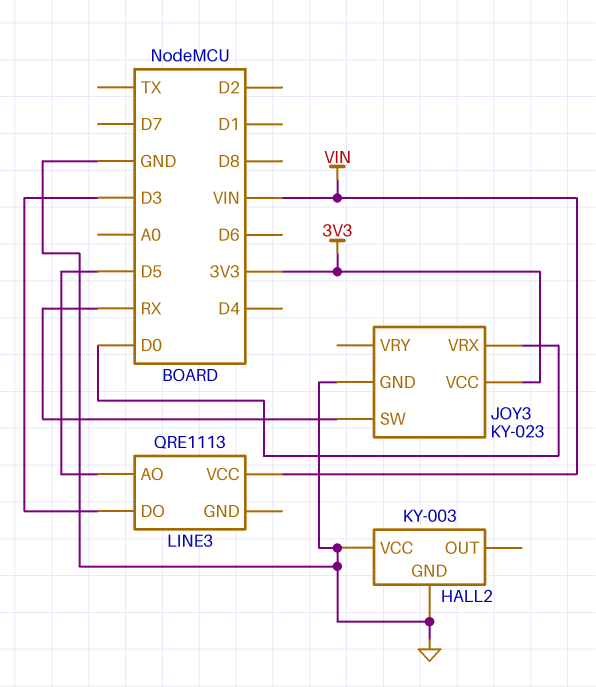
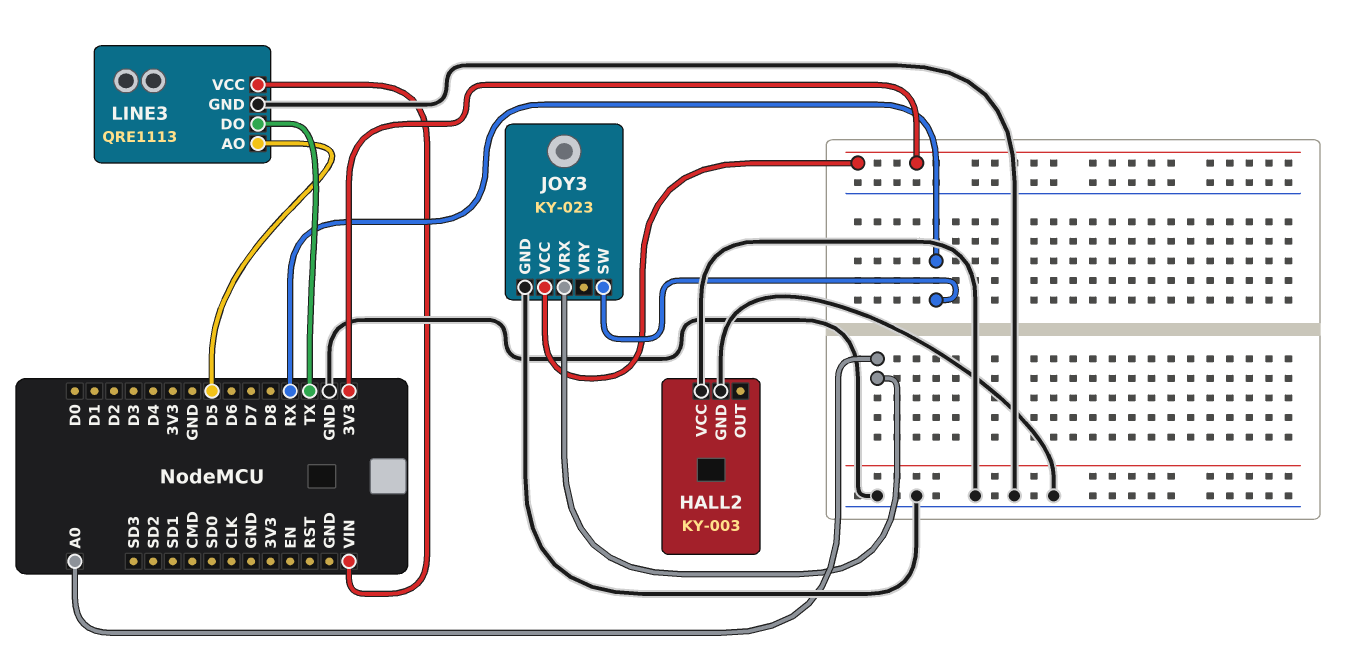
JOY3 pin VRX: D0 -> A0
LINE3 pin DO: D3 -> TX
LINE3 pin GND: none -> GND

